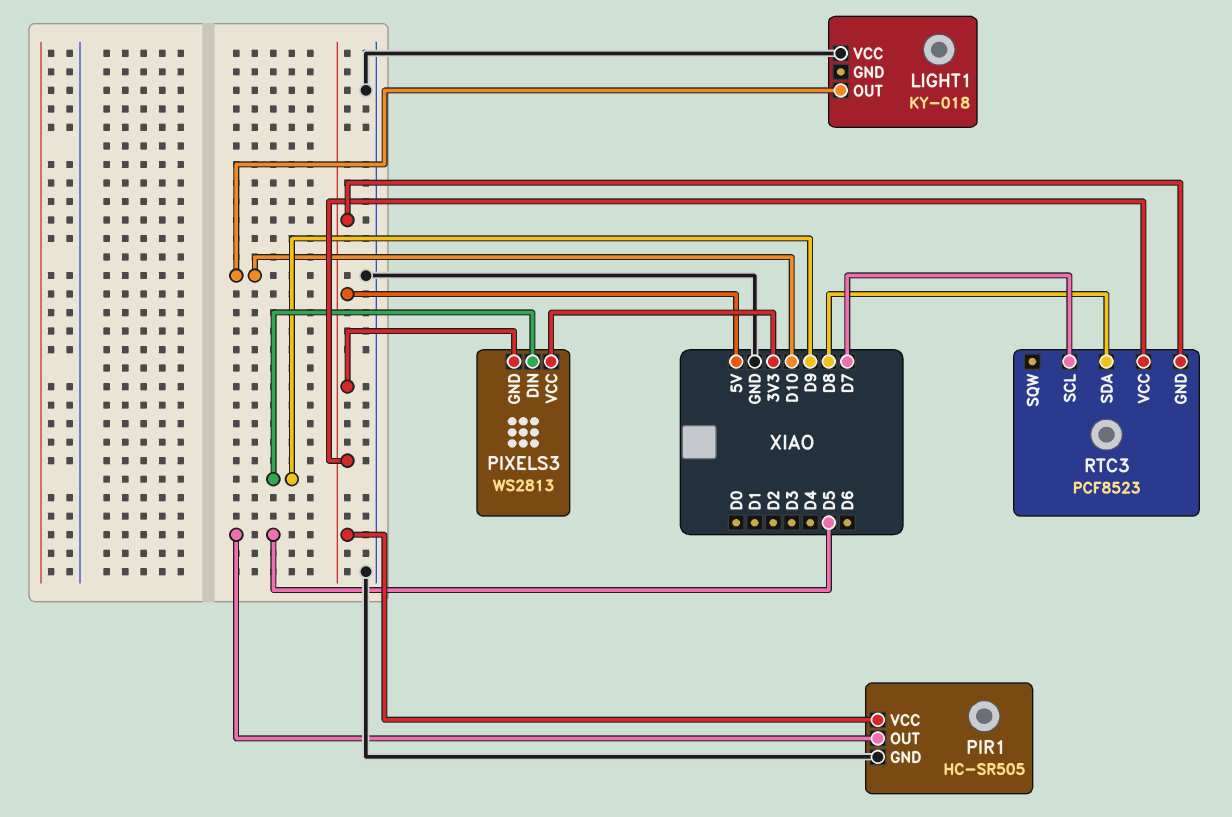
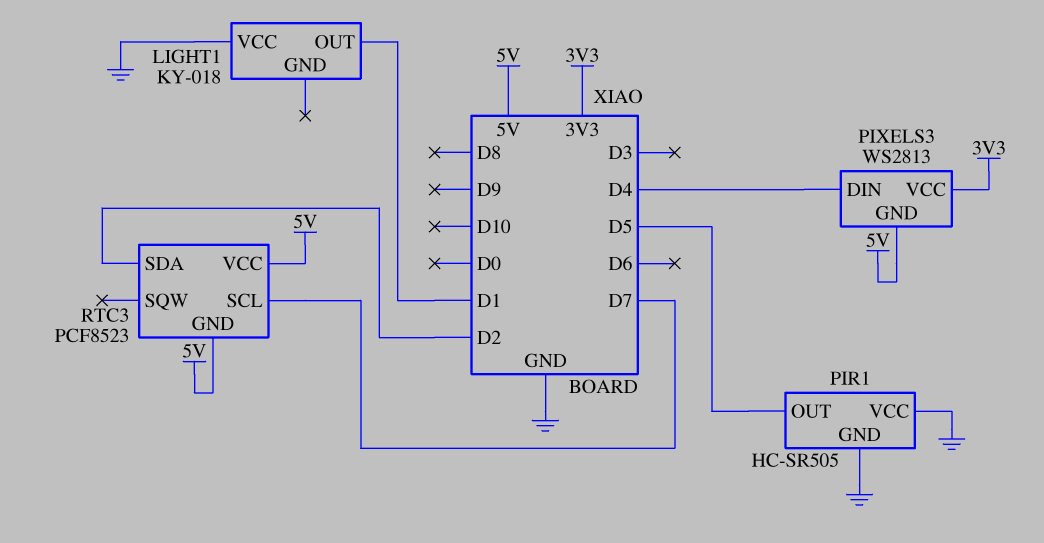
LIGHT1 pin OUT: D10 -> D1
PIR1 pin VCC: 5V -> GND
PIXELS3 pin DIN: D9 -> D4
RTC3 pin SDA: D8 -> D2

